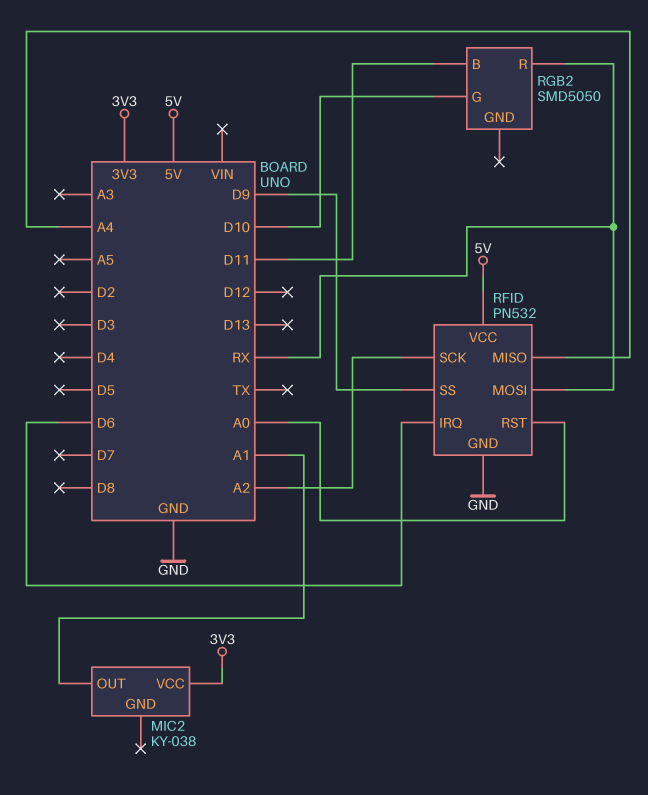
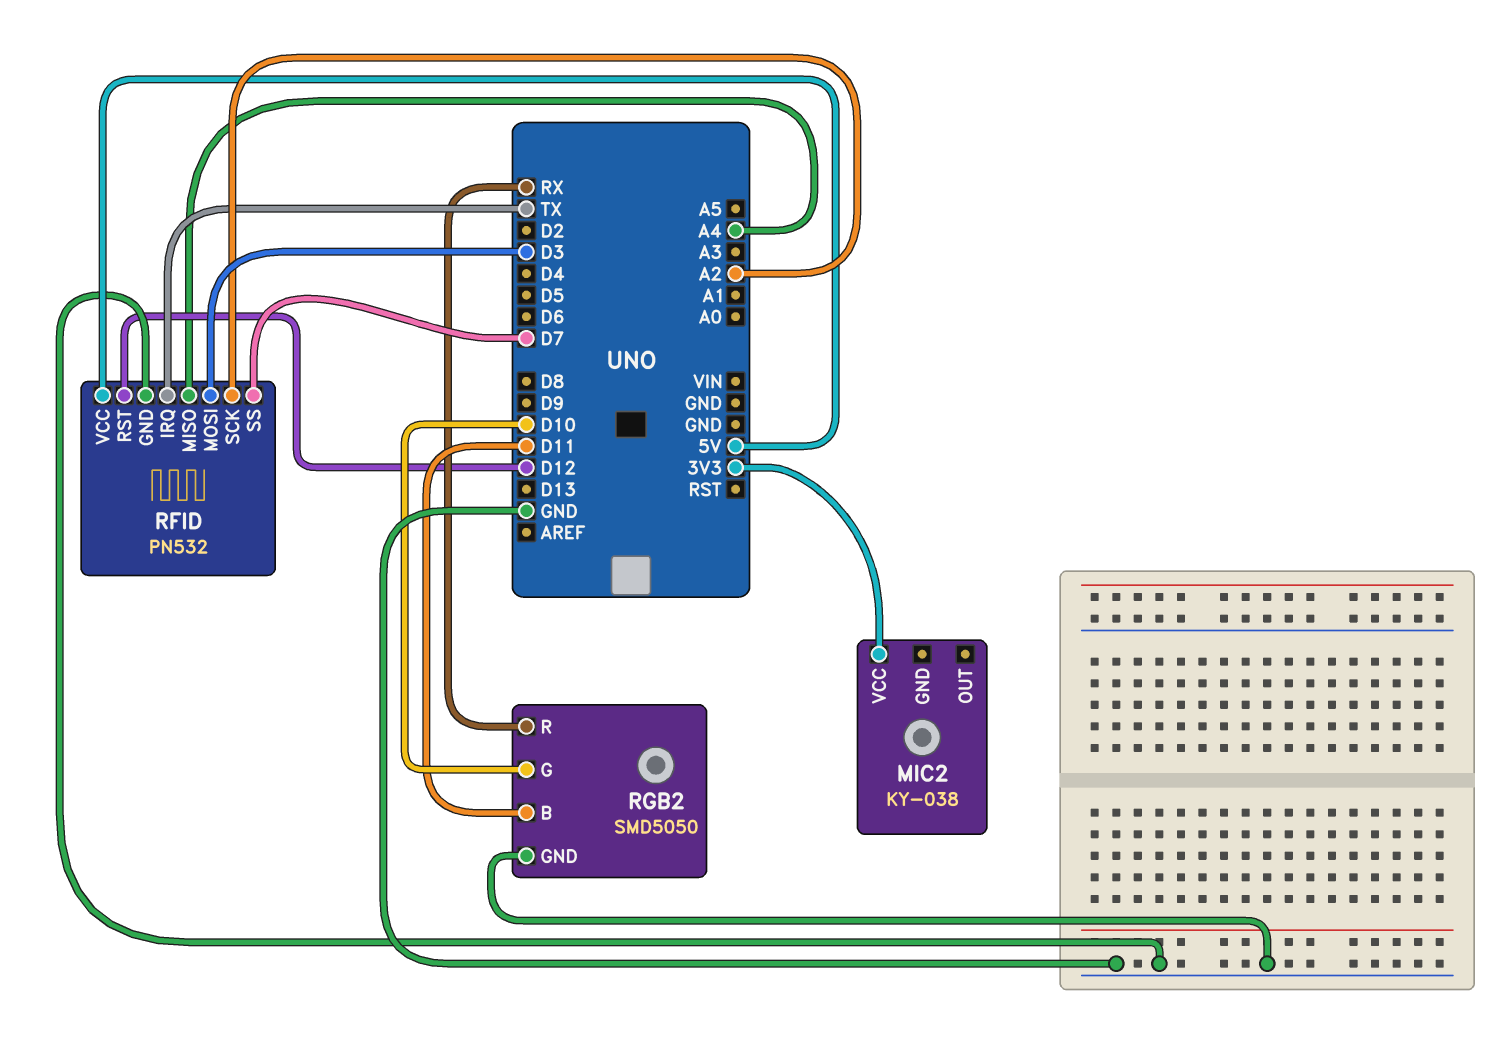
MIC2 pin OUT: A1 -> none
RFID pin IRQ: D6 -> TX
RFID pin MOSI: RX -> D3
RFID pin RST: A0 -> D12
RFID pin SS: D9 -> D7
RGB2 pin GND: none -> GND

